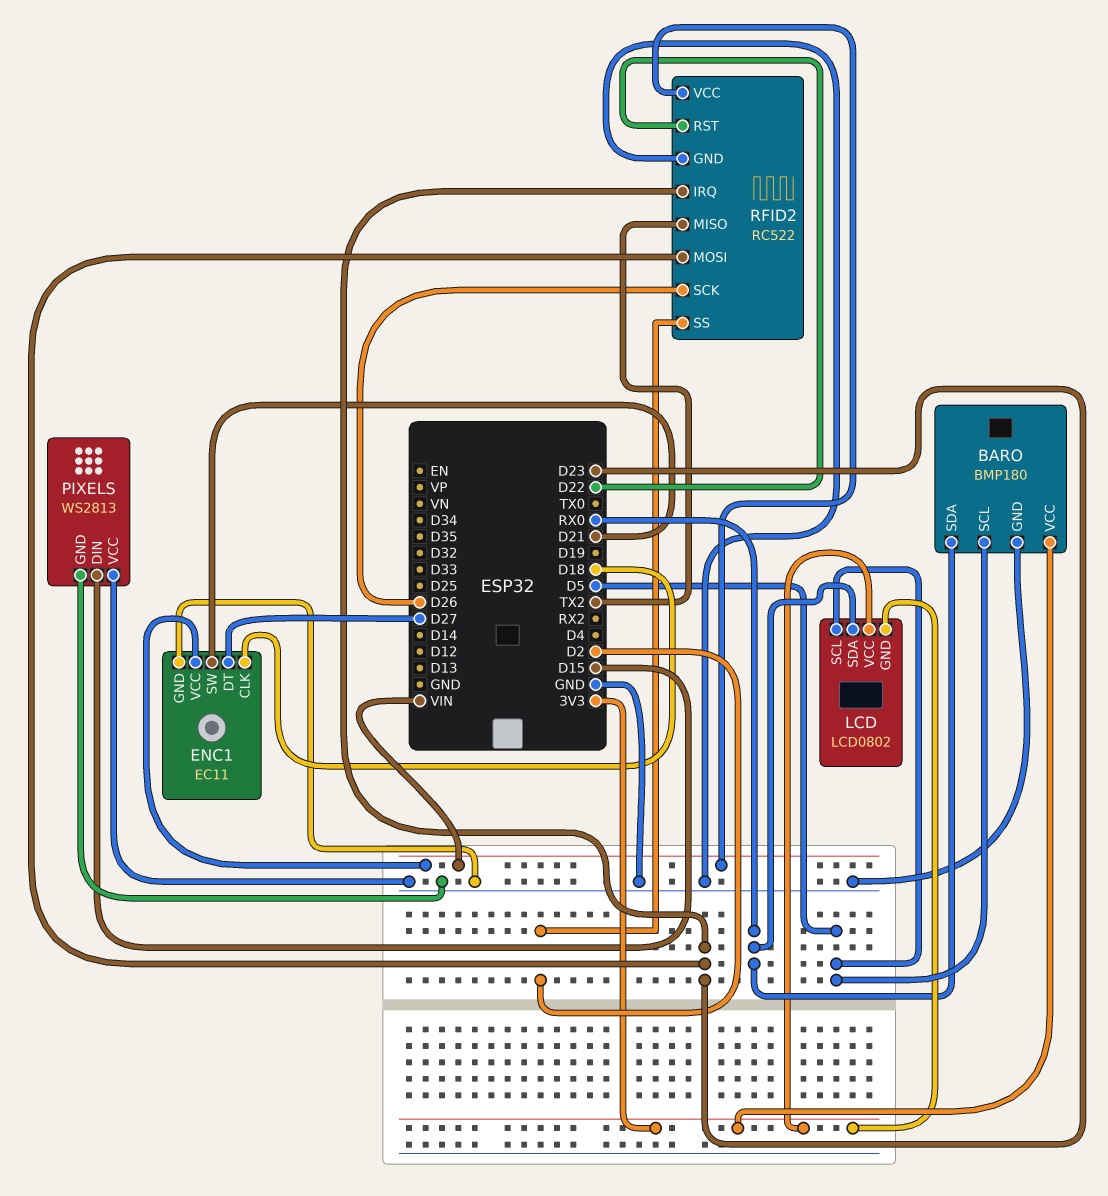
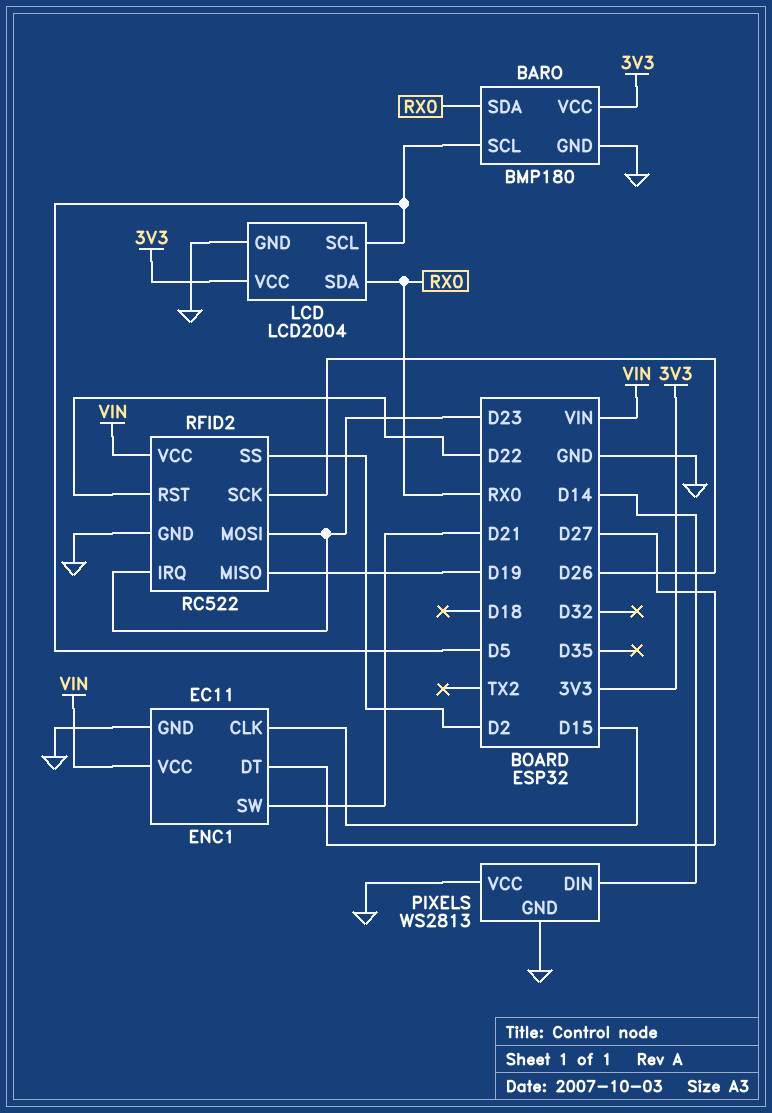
ENC1 pin CLK: D18 -> D15
LCD: LCD0802 -> LCD2004
LCD pin GND: 3V3 -> GND
PIXELS pin DIN: D15 -> D14
RFID2 pin MISO: TX2 -> D19

